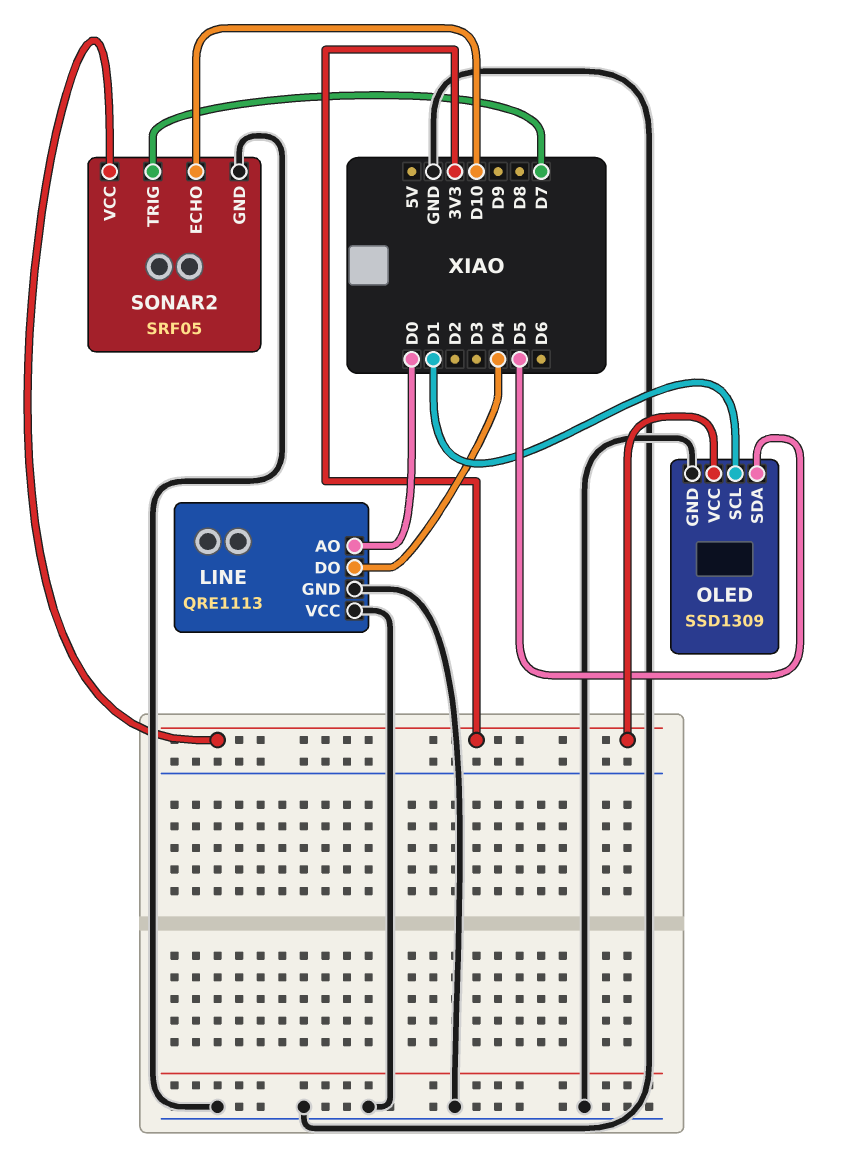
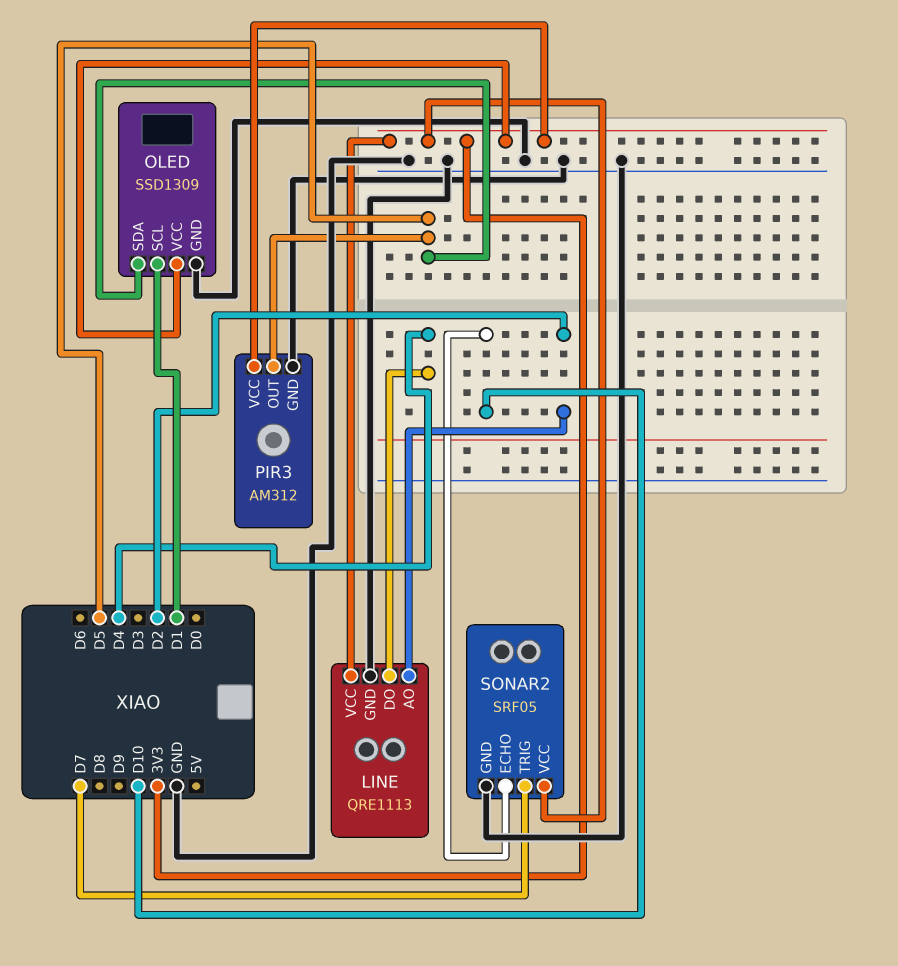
LINE pin AO: D0 -> D2
LINE pin VCC: GND -> 3V3
PIR3: none -> AM312
PIR3 pin GND: none -> GND
PIR3 pin OUT: none -> D5
PIR3 pin VCC: none -> 3V3

